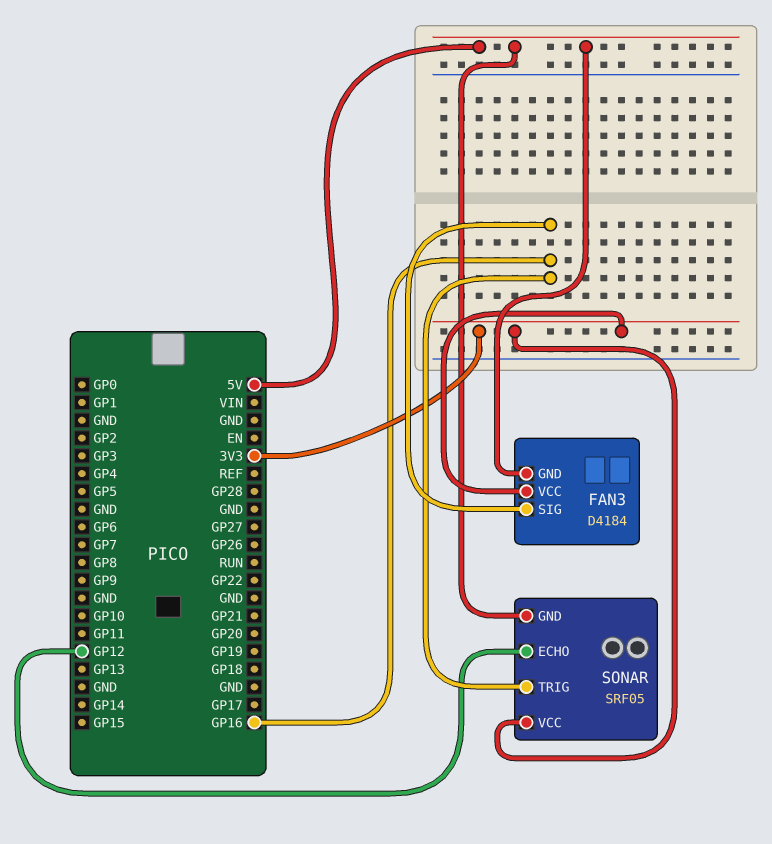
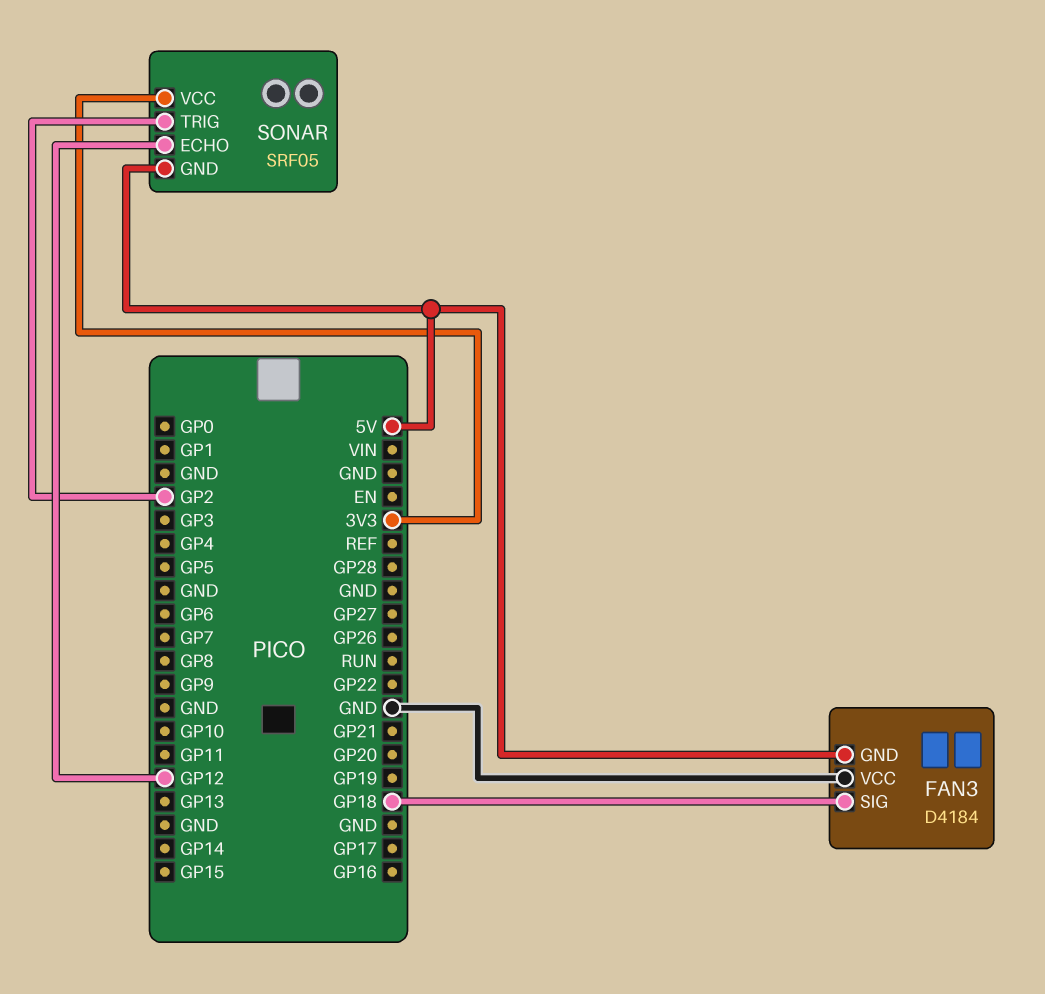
FAN3 pin SIG: GP16 -> GP18
FAN3 pin VCC: 3V3 -> GND
SONAR pin TRIG: GP16 -> GP2

